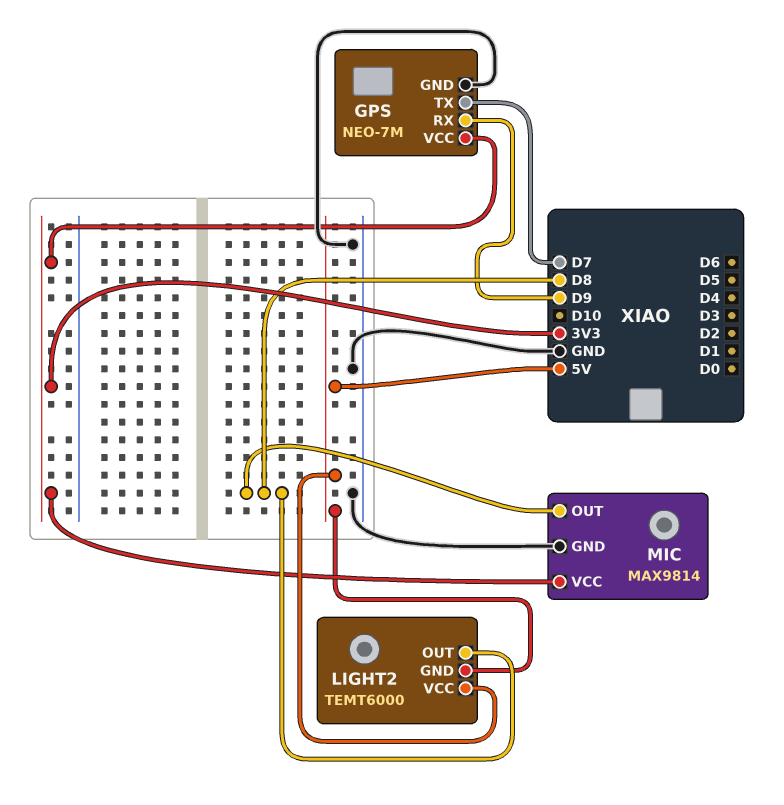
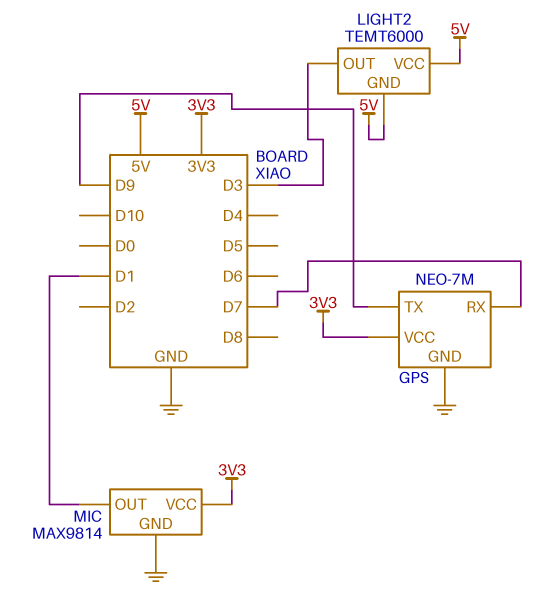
GPS pin RX: D9 -> D7
GPS pin TX: D7 -> D9
LIGHT2 pin OUT: D8 -> D3
MIC pin OUT: D8 -> D1

